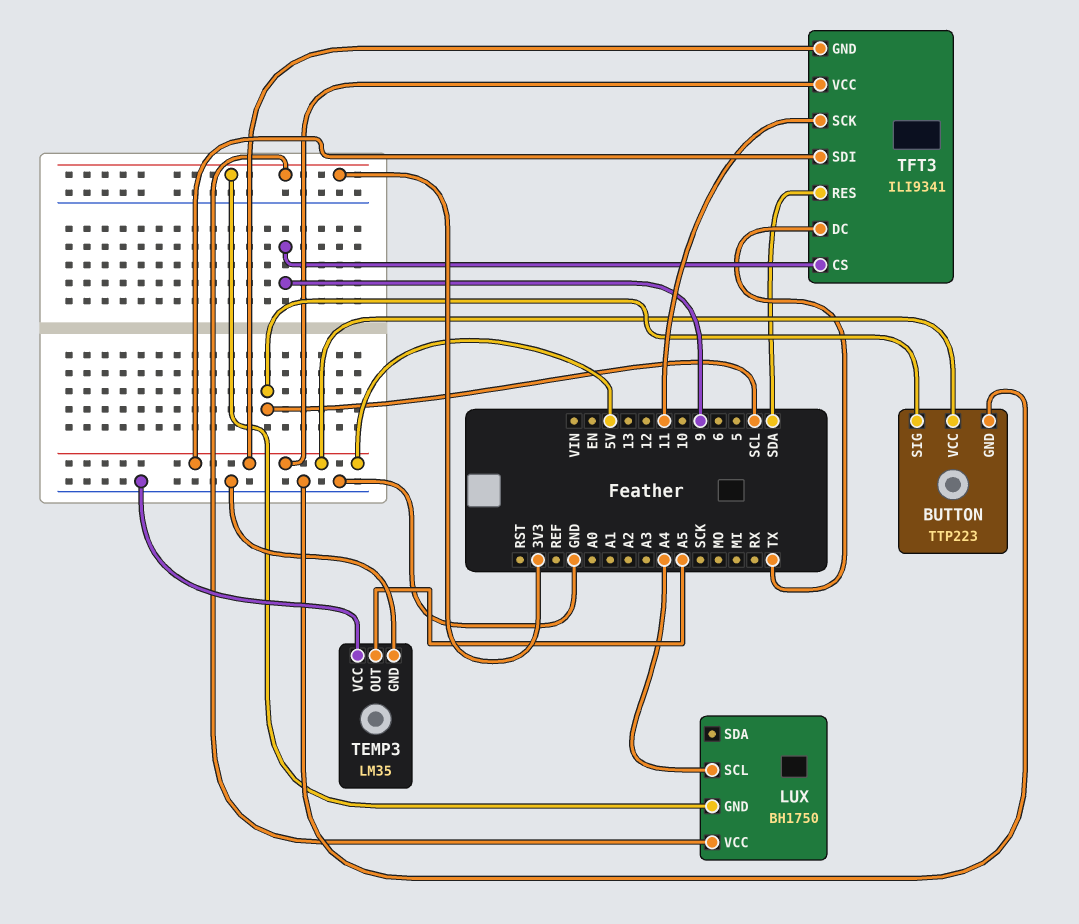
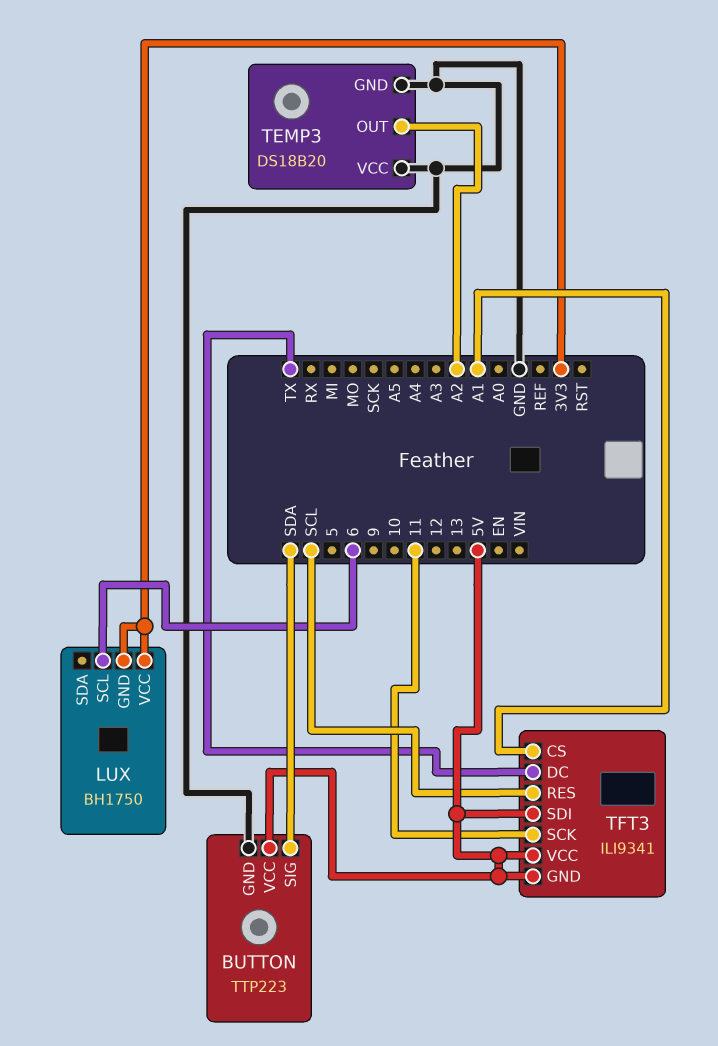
BUTTON pin SIG: SCL -> SDA
LUX pin SCL: A4 -> 6
TEMP3: LM35 -> DS18B20
TEMP3 pin OUT: A5 -> A2
TFT3 pin CS: 9 -> A1
TFT3 pin RES: SDA -> SCL

